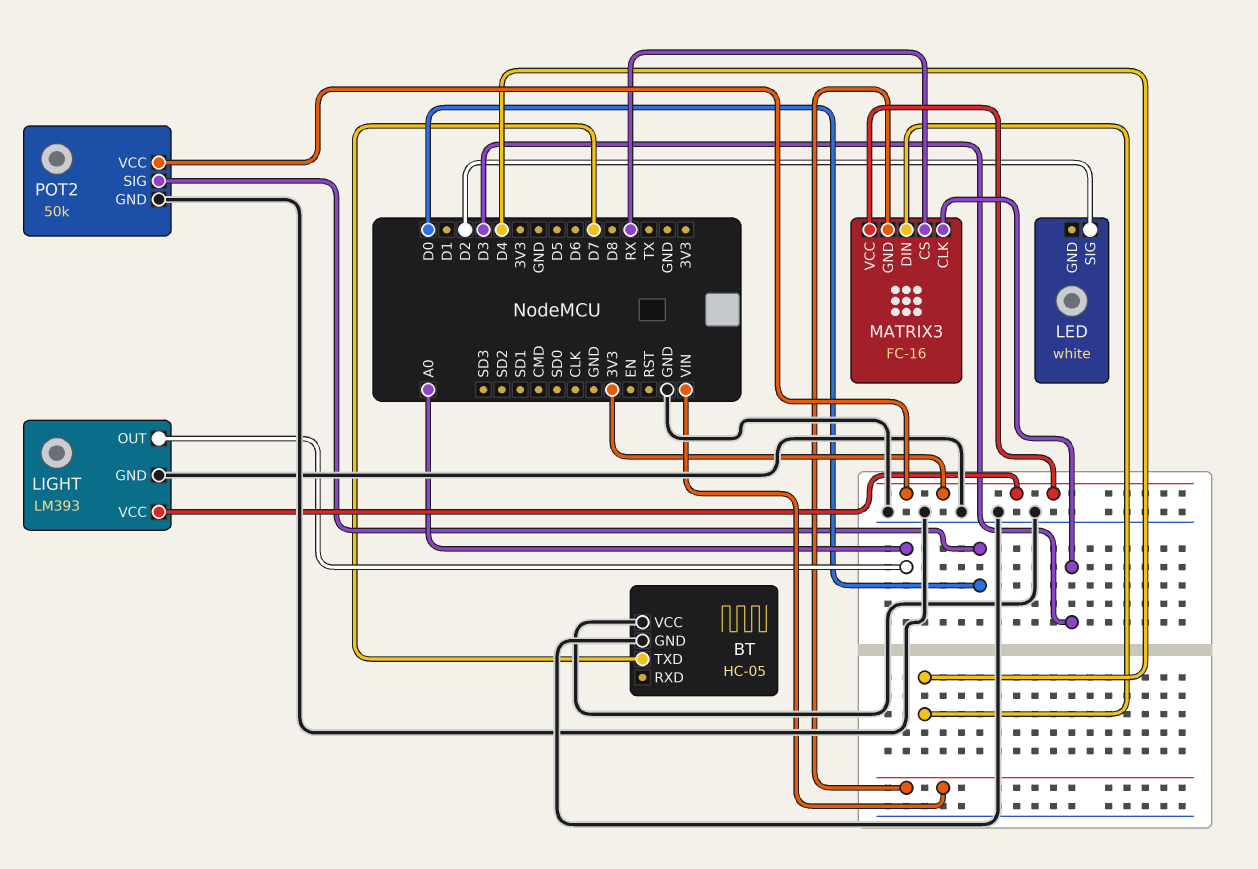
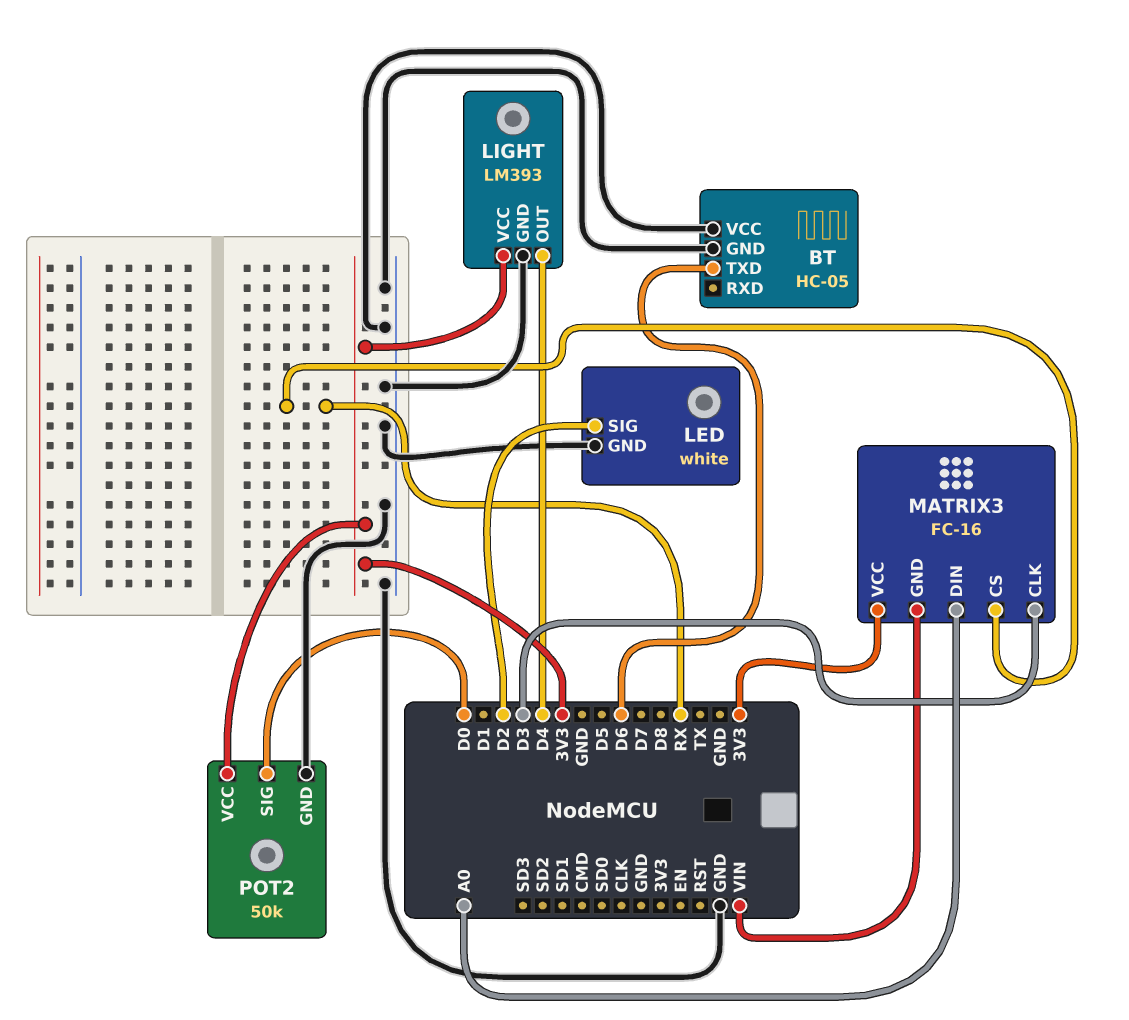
BT pin TXD: D7 -> D6
LED pin GND: none -> GND
LIGHT pin OUT: A0 -> D4
MATRIX3 pin DIN: D4 -> A0

